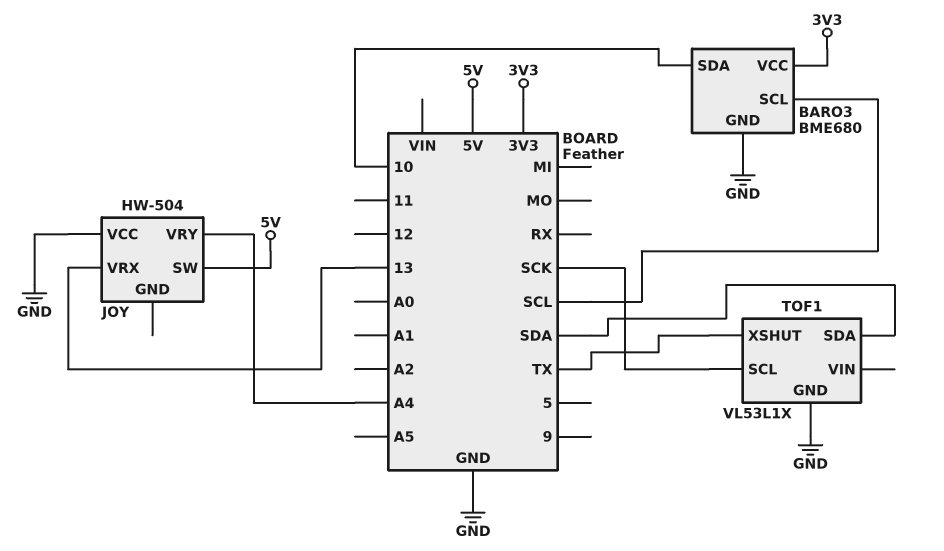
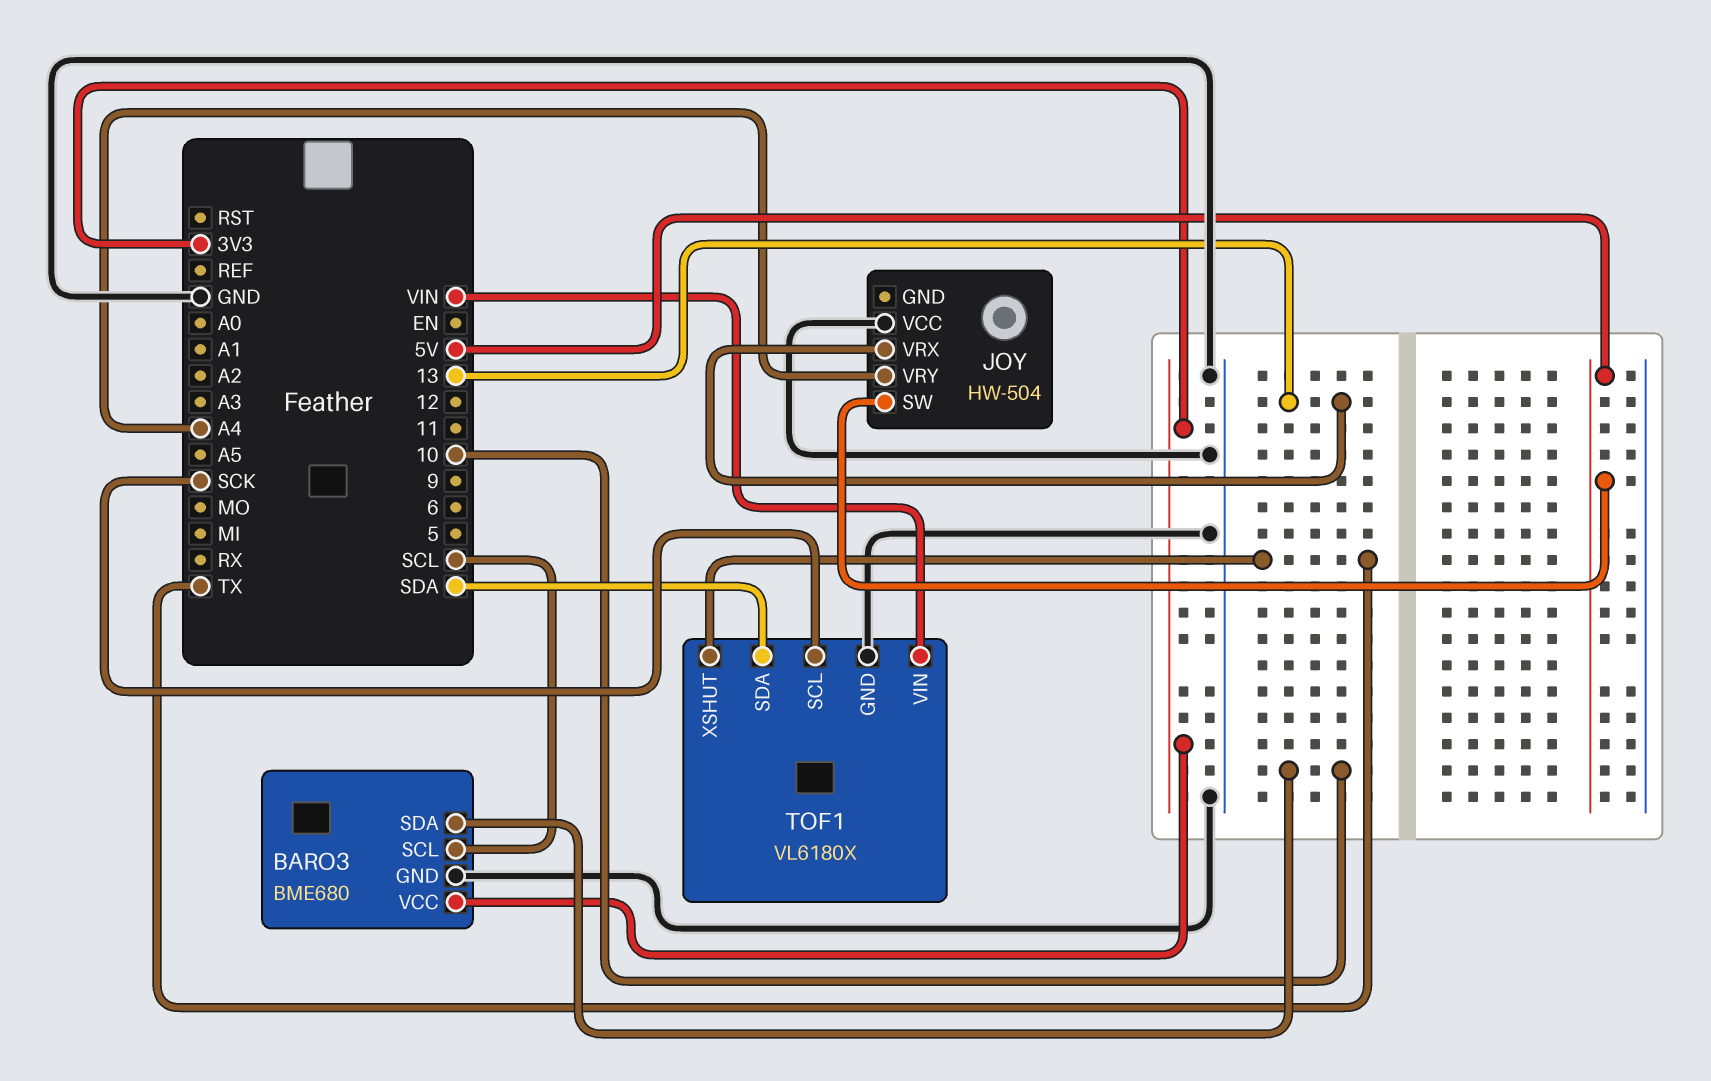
TOF1: VL53L1X -> VL6180X
TOF1 pin VIN: none -> VIN

